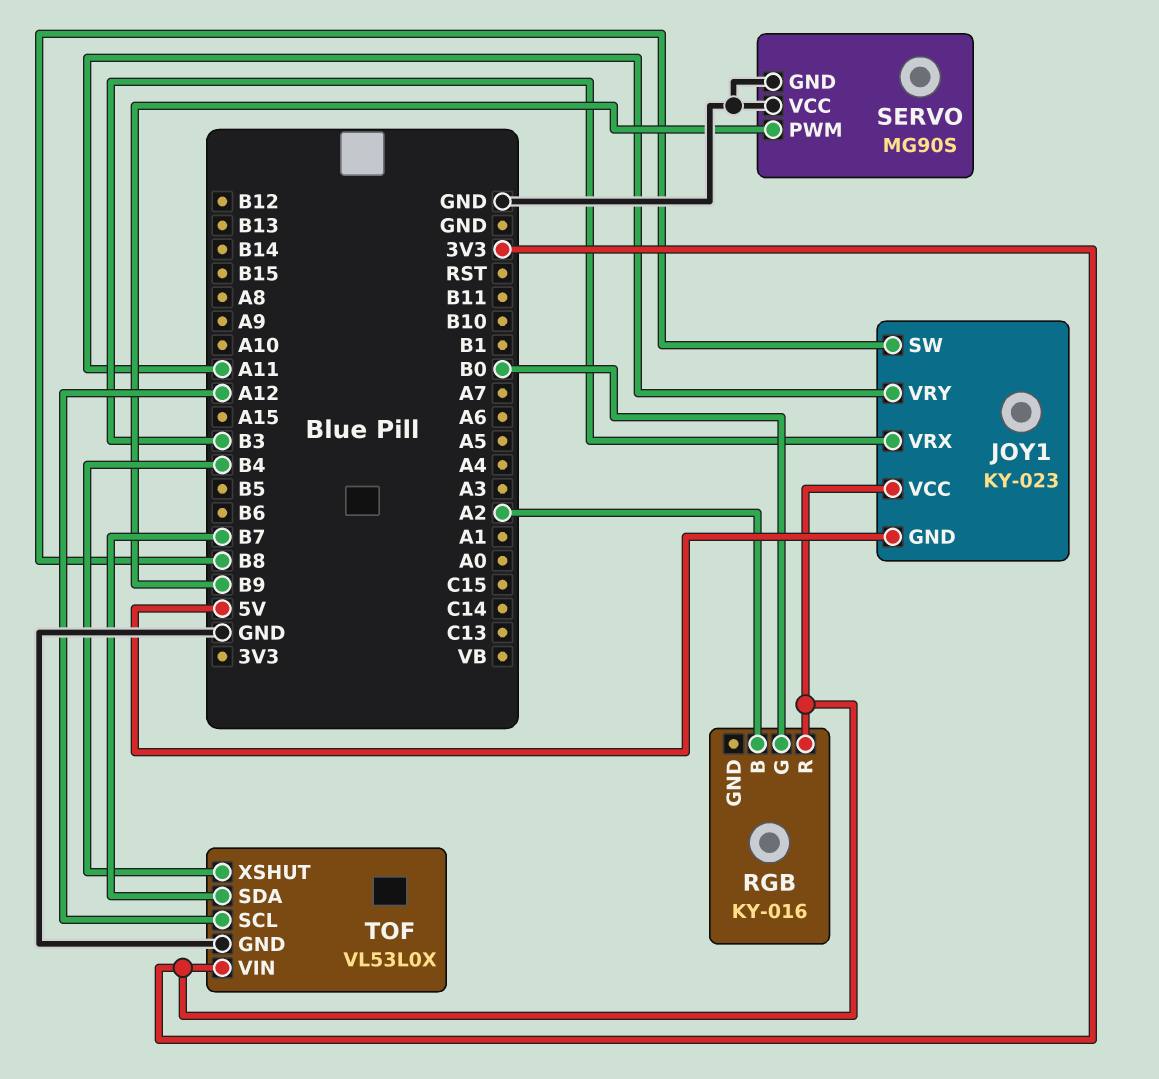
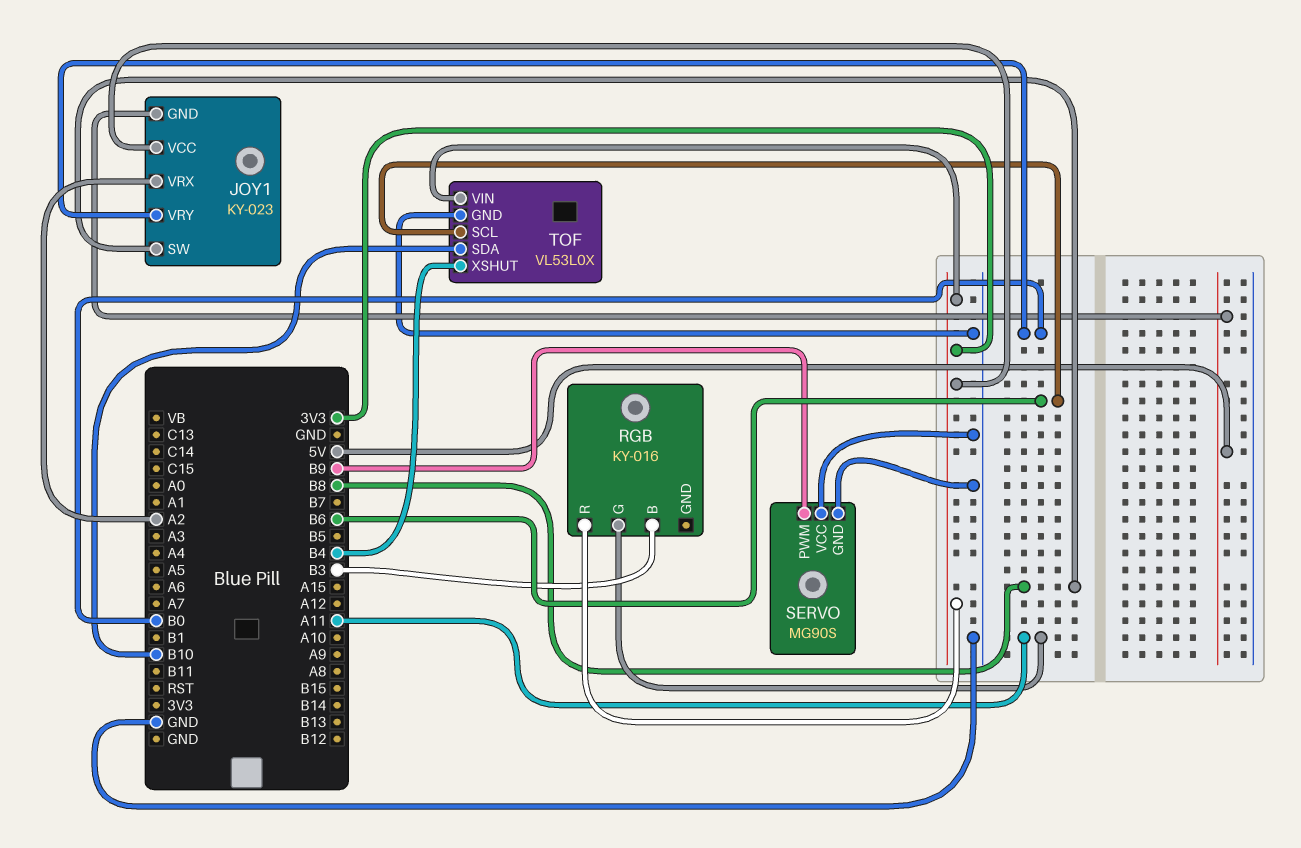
JOY1 pin VRX: B3 -> A2
JOY1 pin VRY: A11 -> B0
RGB pin B: A2 -> B3
RGB pin G: B0 -> A11
TOF pin SCL: A12 -> B6
TOF pin SDA: B7 -> B10

